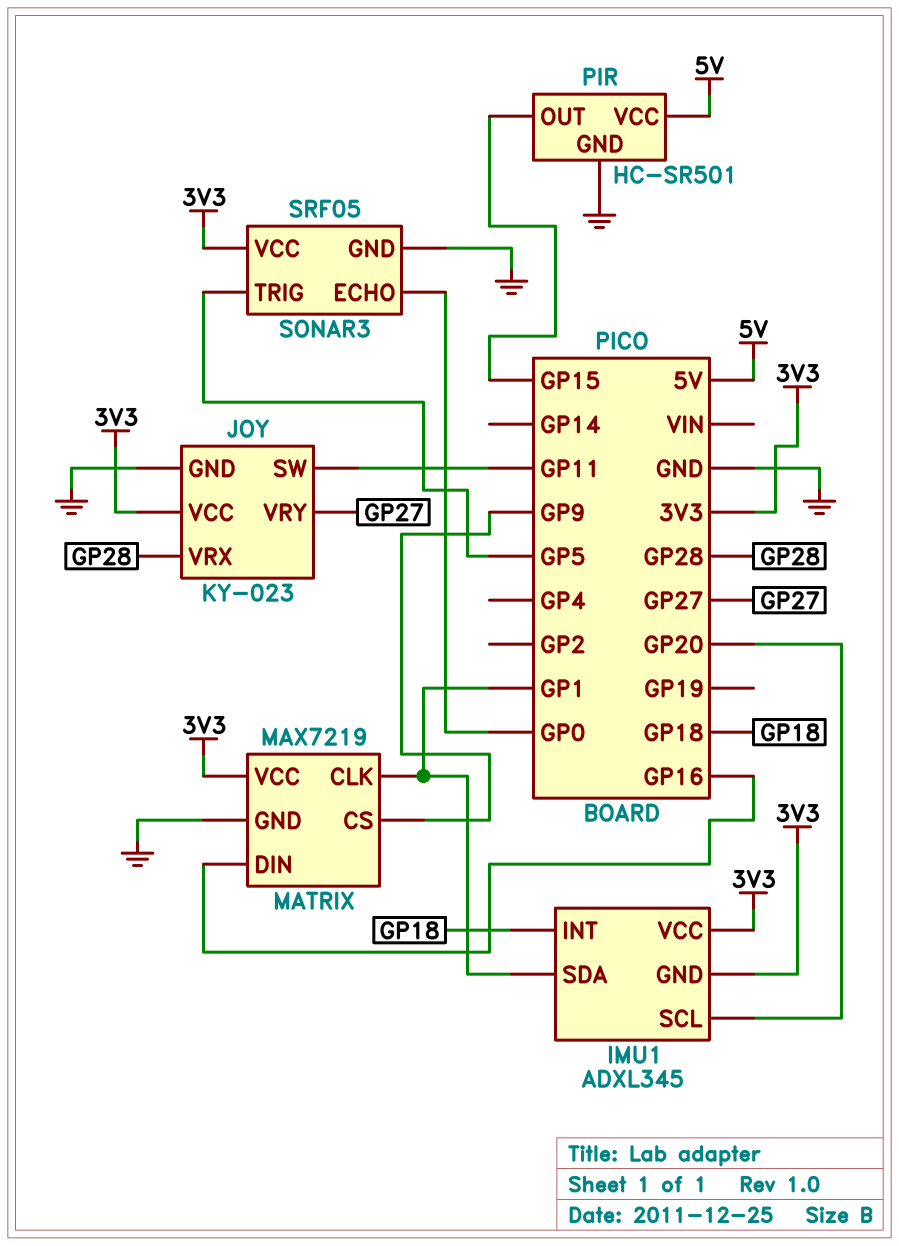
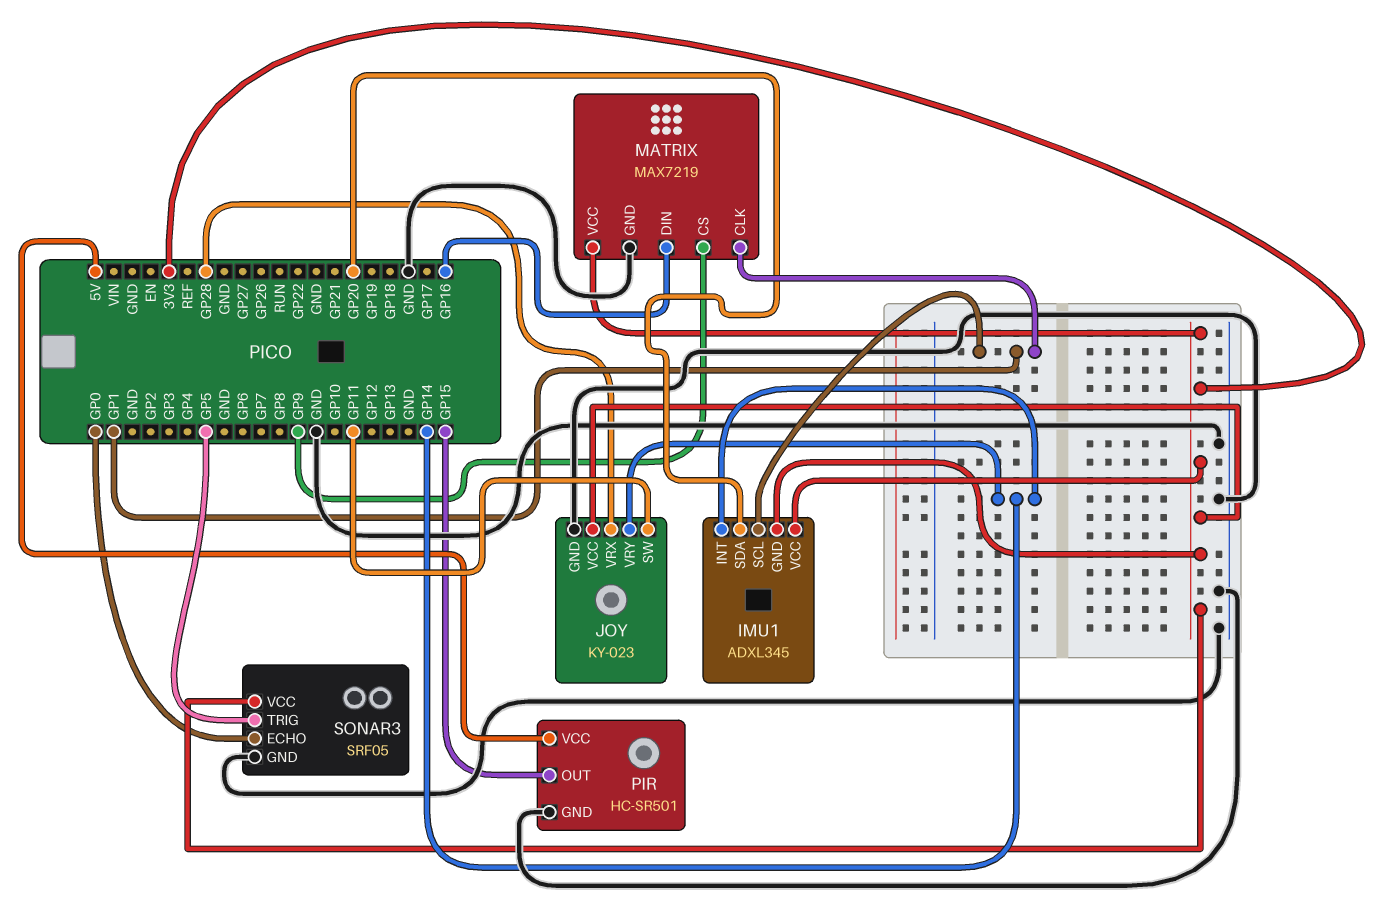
IMU1 pin INT: GP18 -> GP14
IMU1 pin SCL: GP20 -> GP1
IMU1 pin SDA: GP1 -> GP20
JOY pin VRY: GP27 -> GP14

